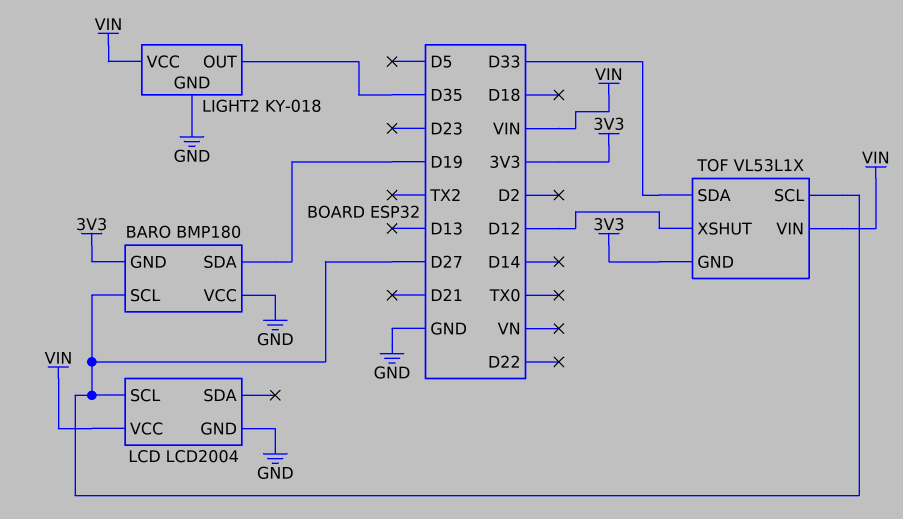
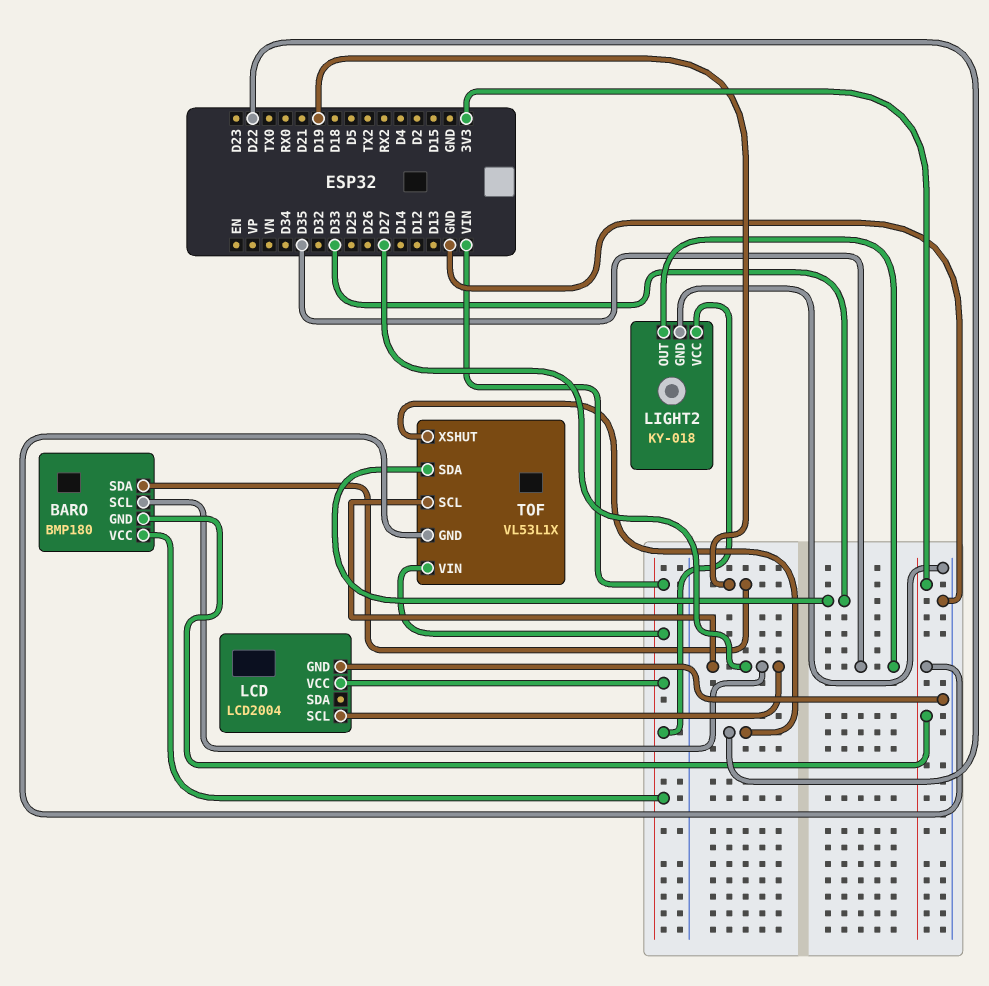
BARO pin VCC: GND -> VIN
TOF pin XSHUT: D12 -> D22

